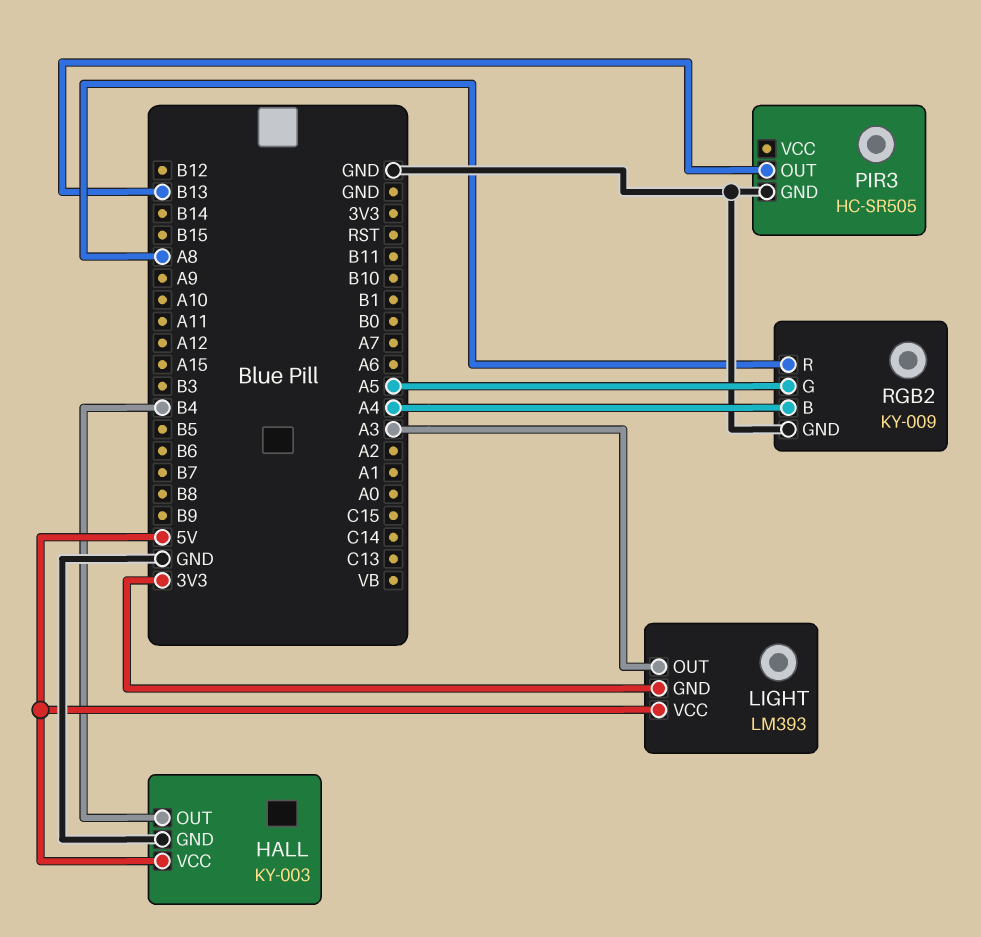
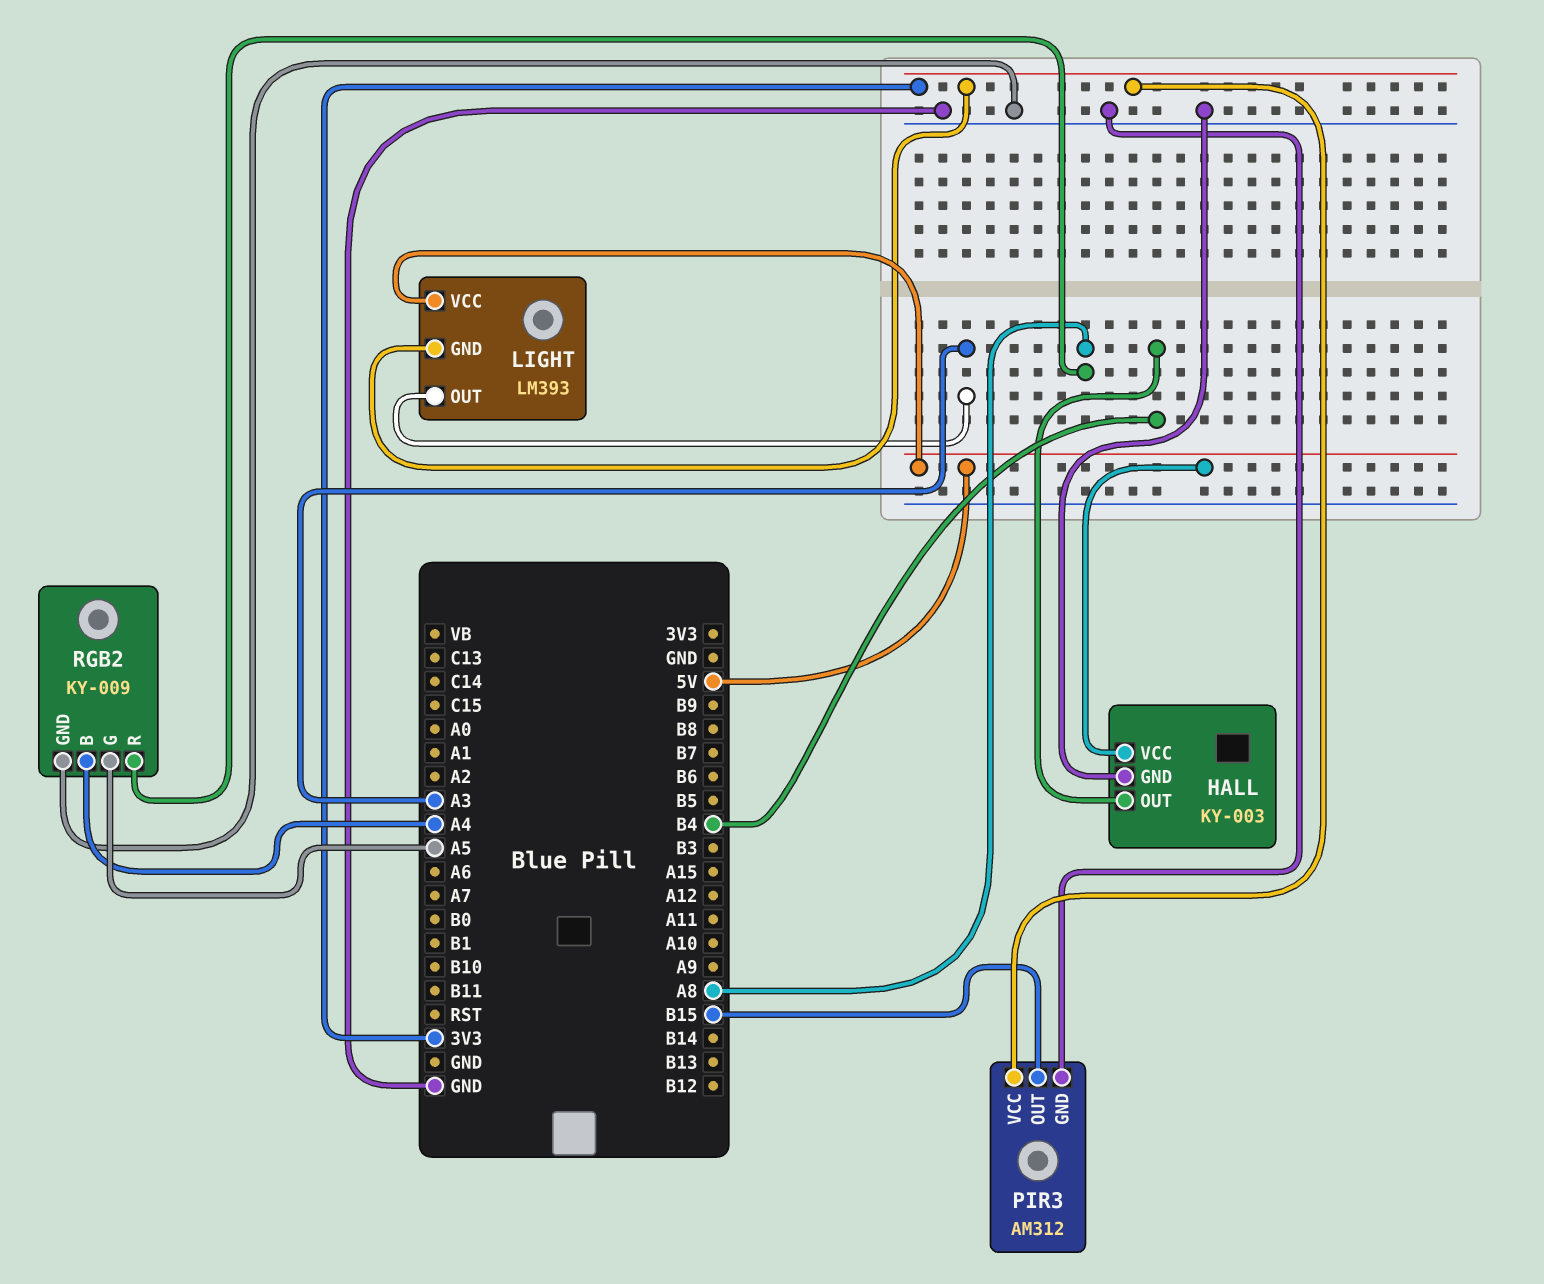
PIR3: HC-SR505 -> AM312
PIR3 pin OUT: B13 -> B15
PIR3 pin VCC: none -> 3V3

